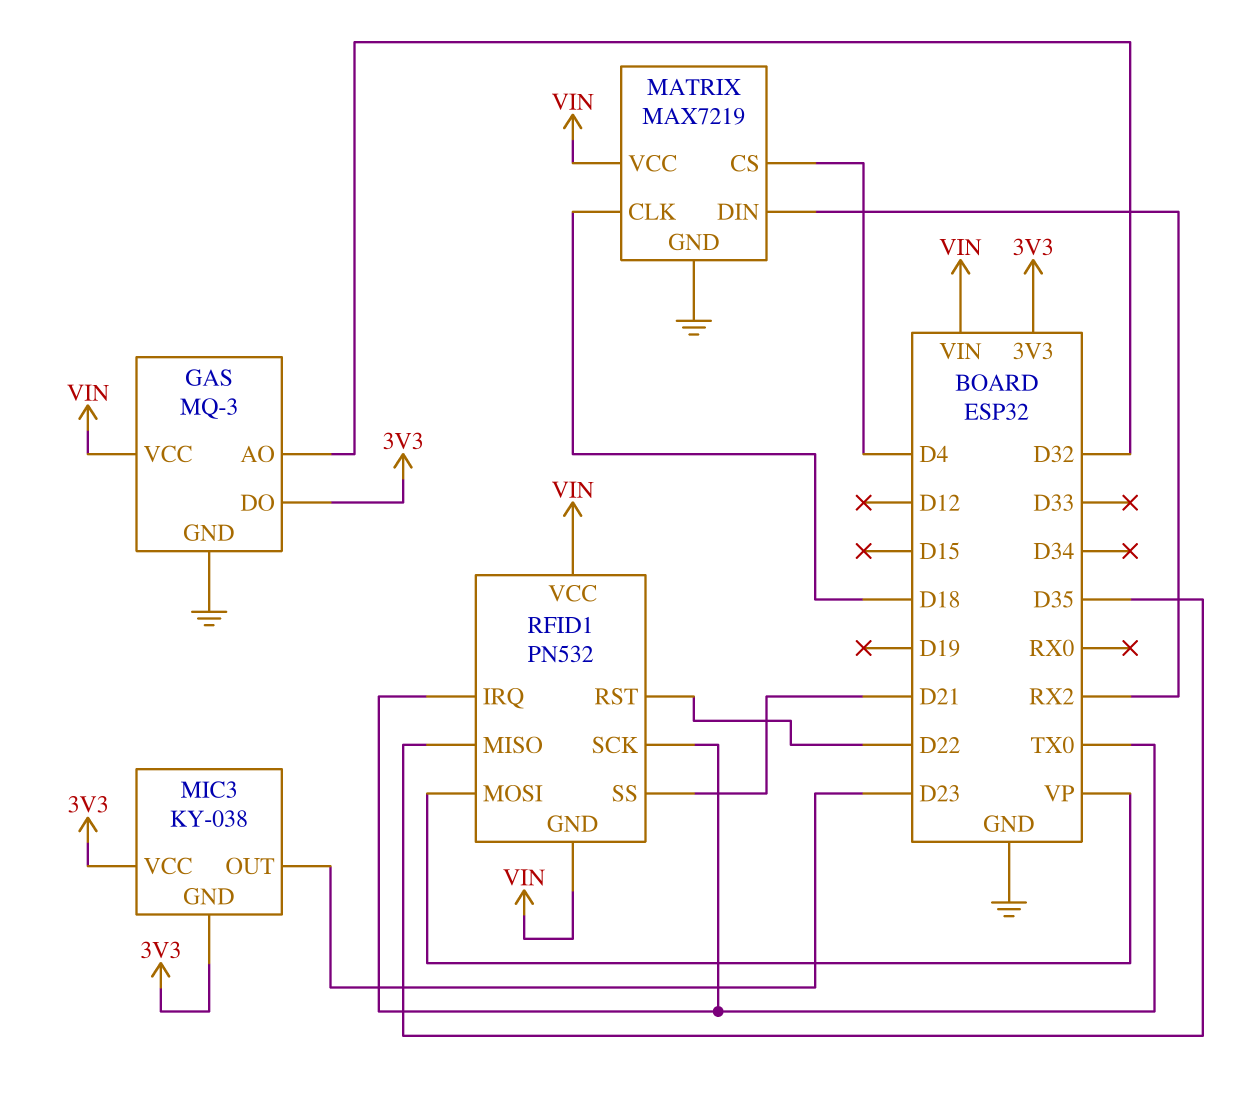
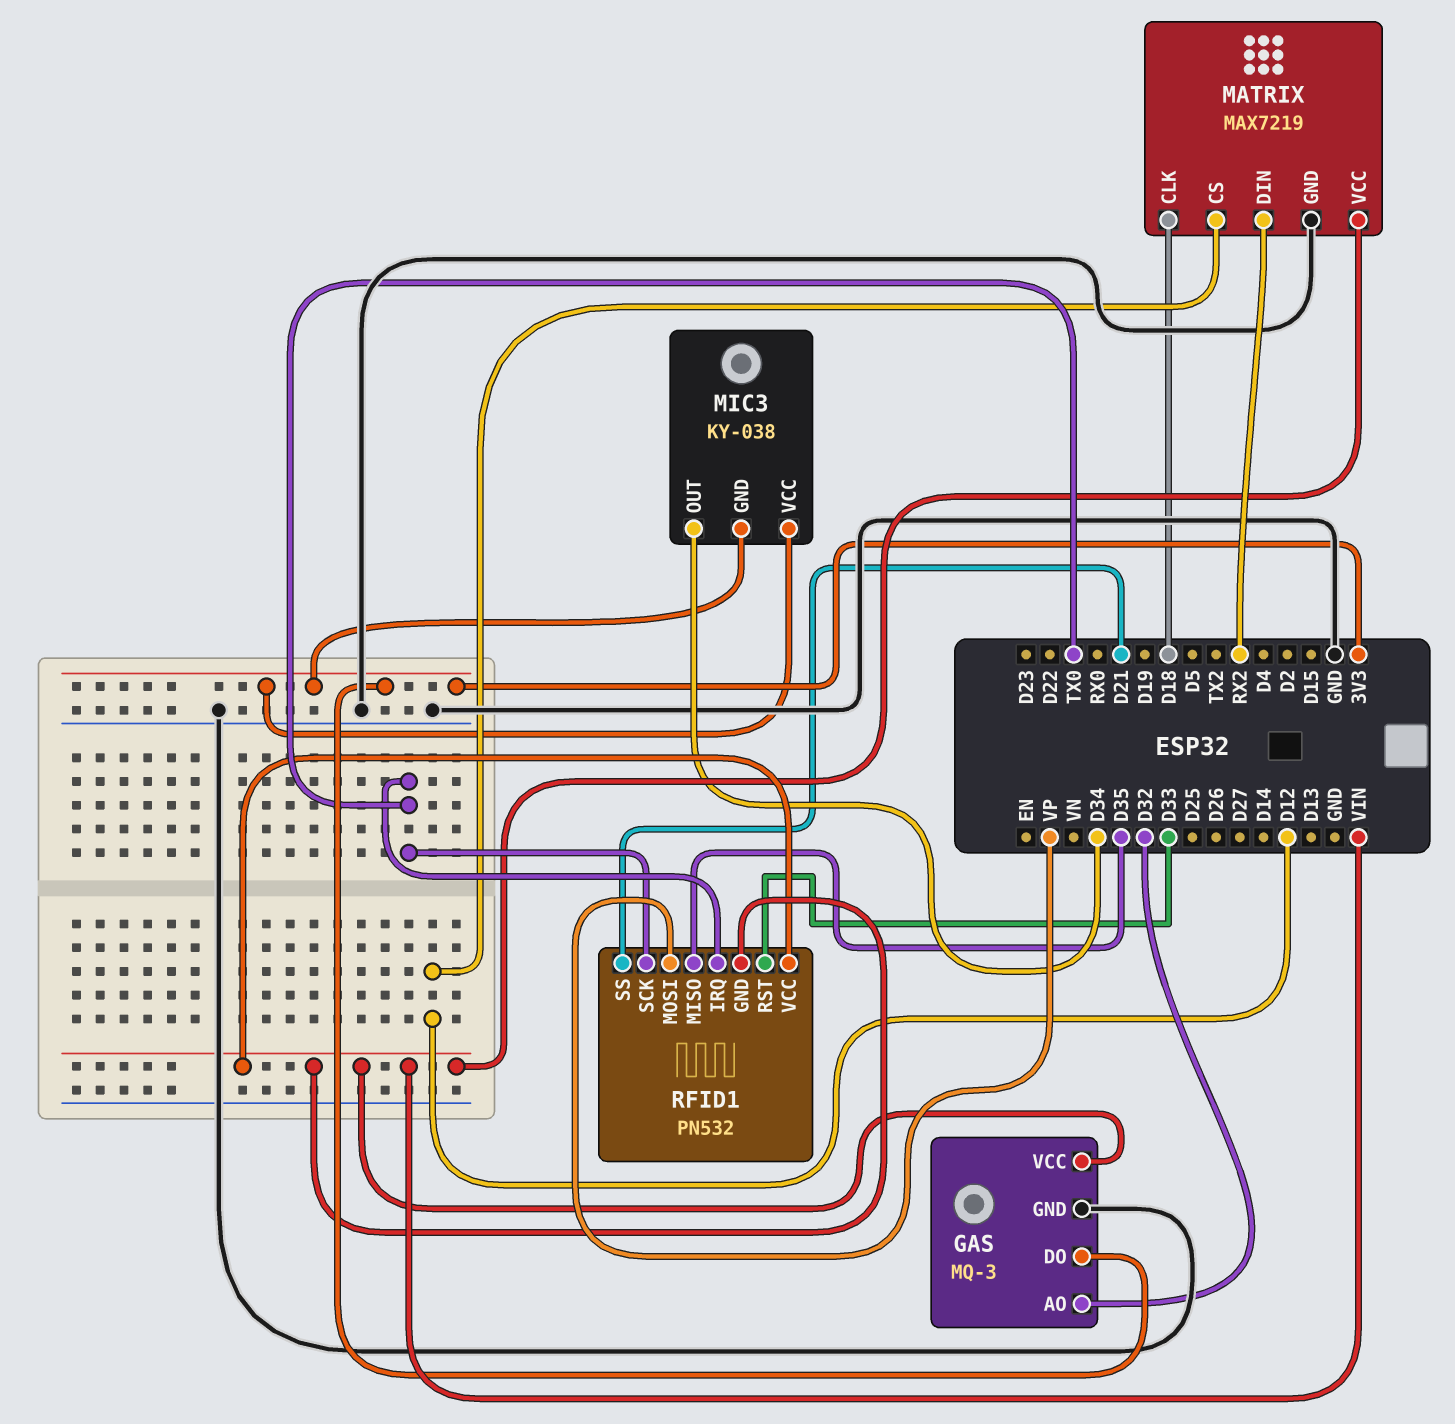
MATRIX pin CS: D4 -> D12
MIC3 pin OUT: D23 -> D34
RFID1 pin RST: D22 -> D33

